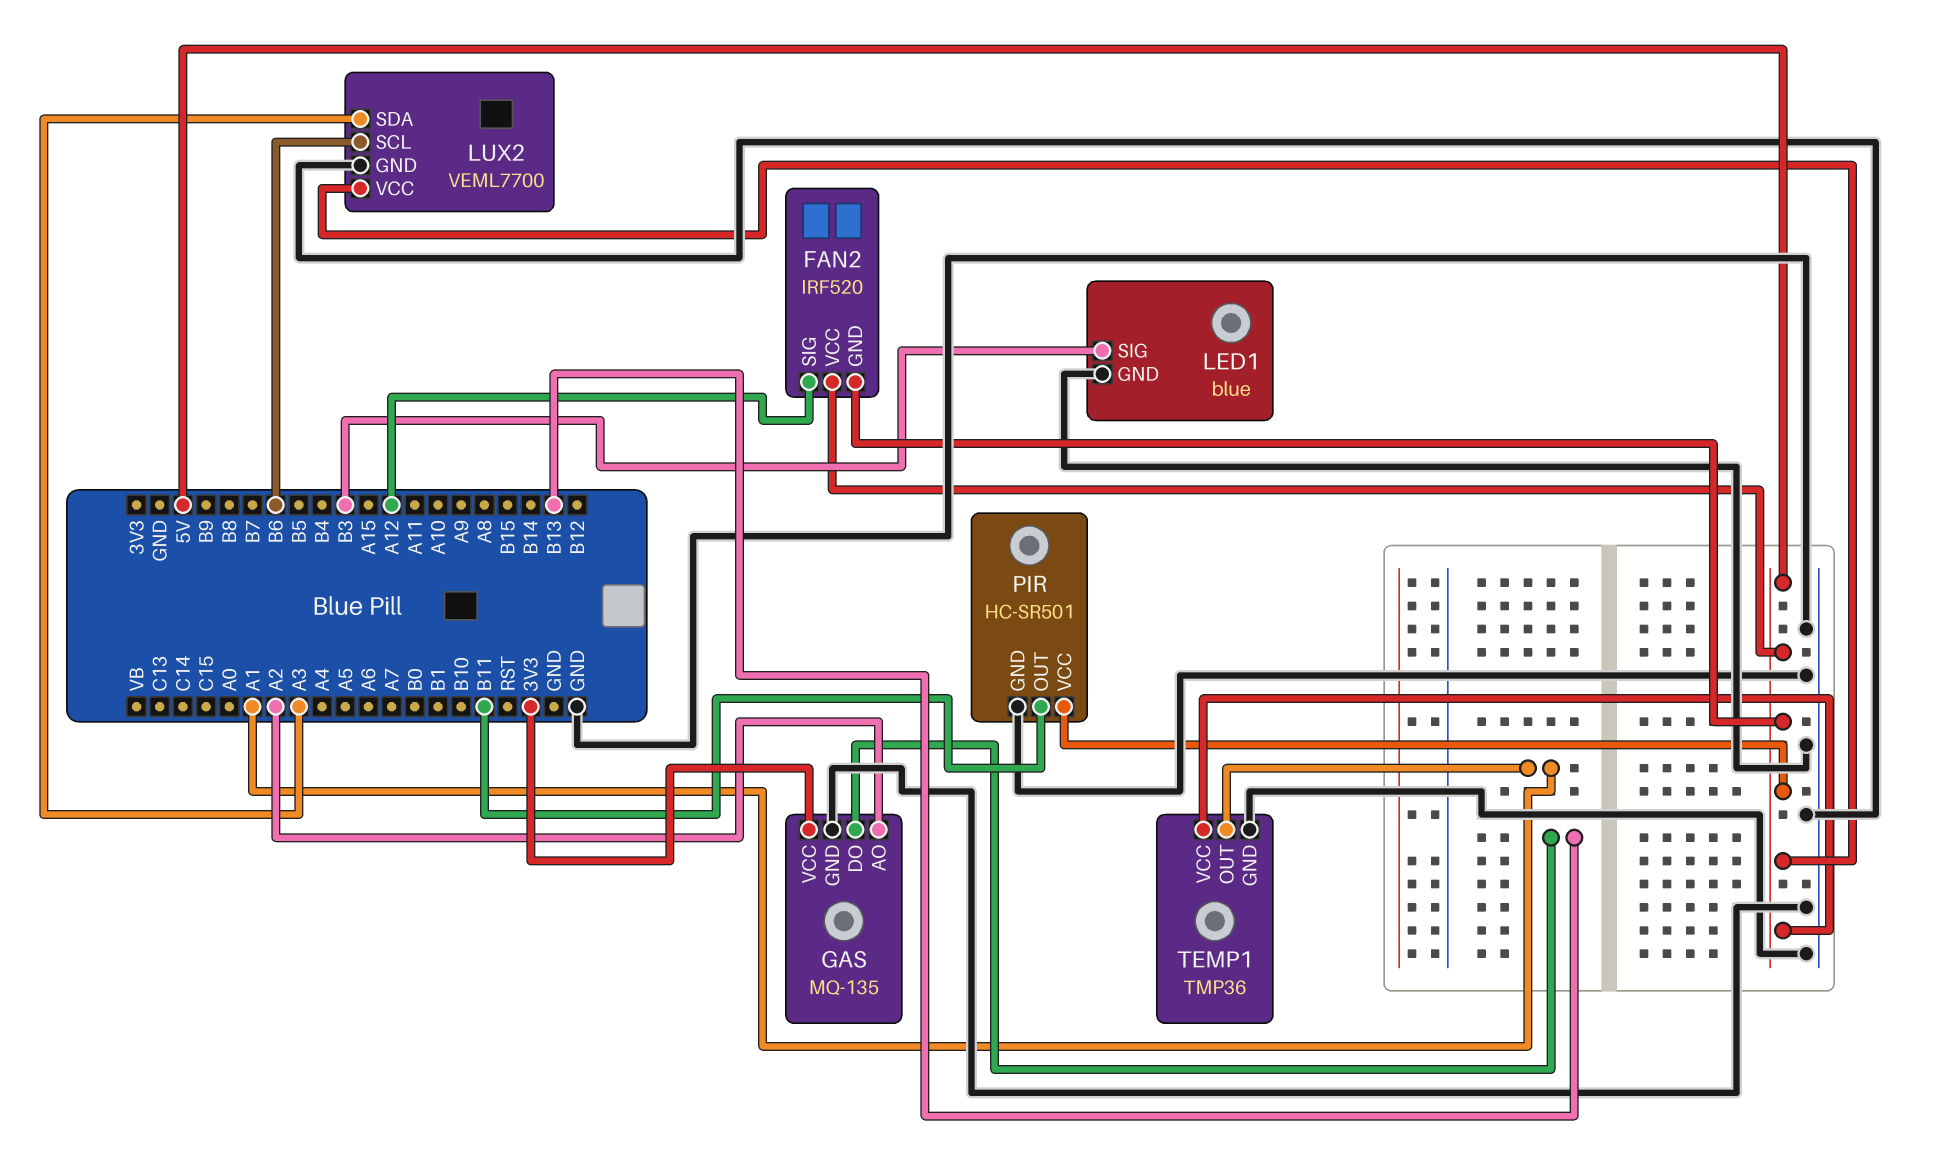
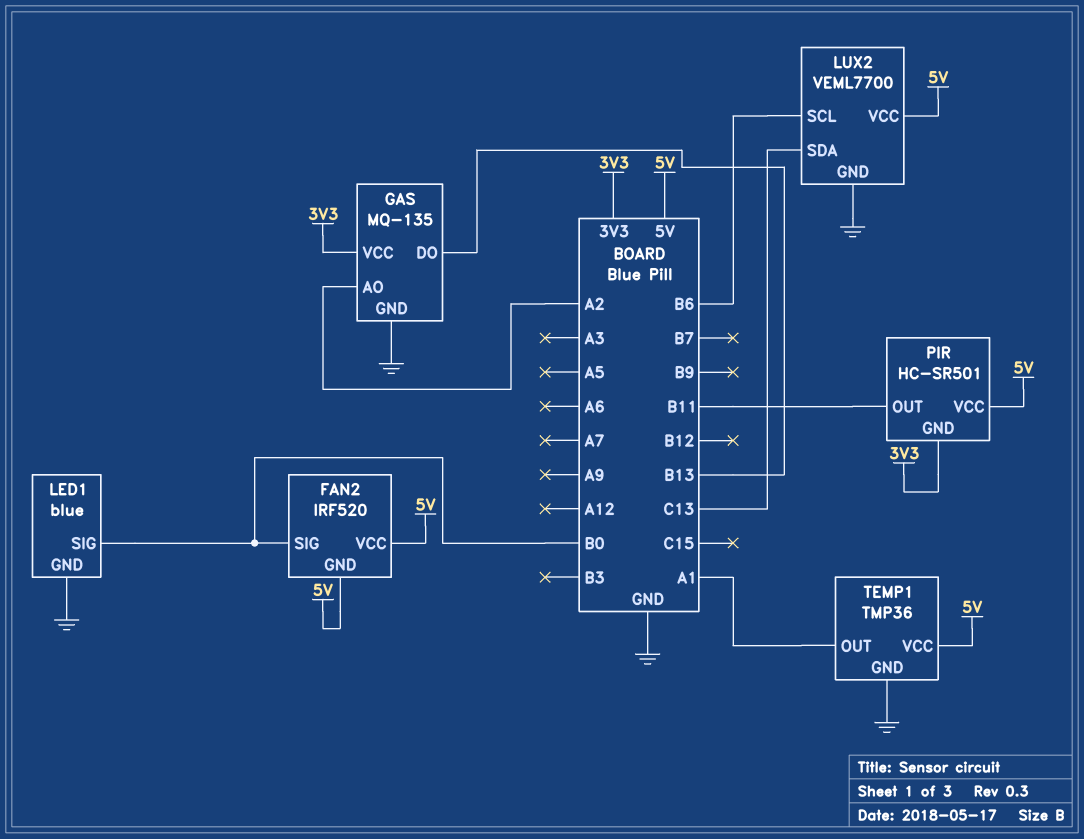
FAN2 pin SIG: A12 -> B0
LED1 pin SIG: B3 -> B0
LUX2 pin SDA: A3 -> C13
PIR pin GND: GND -> 3V3

